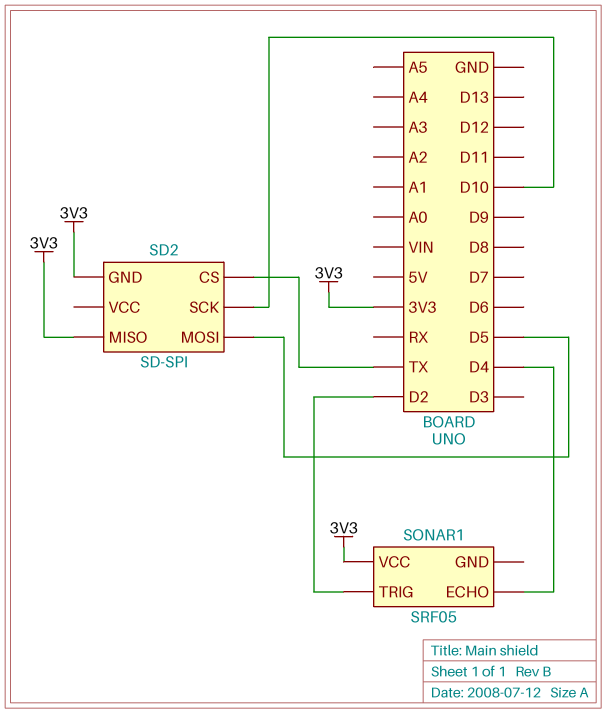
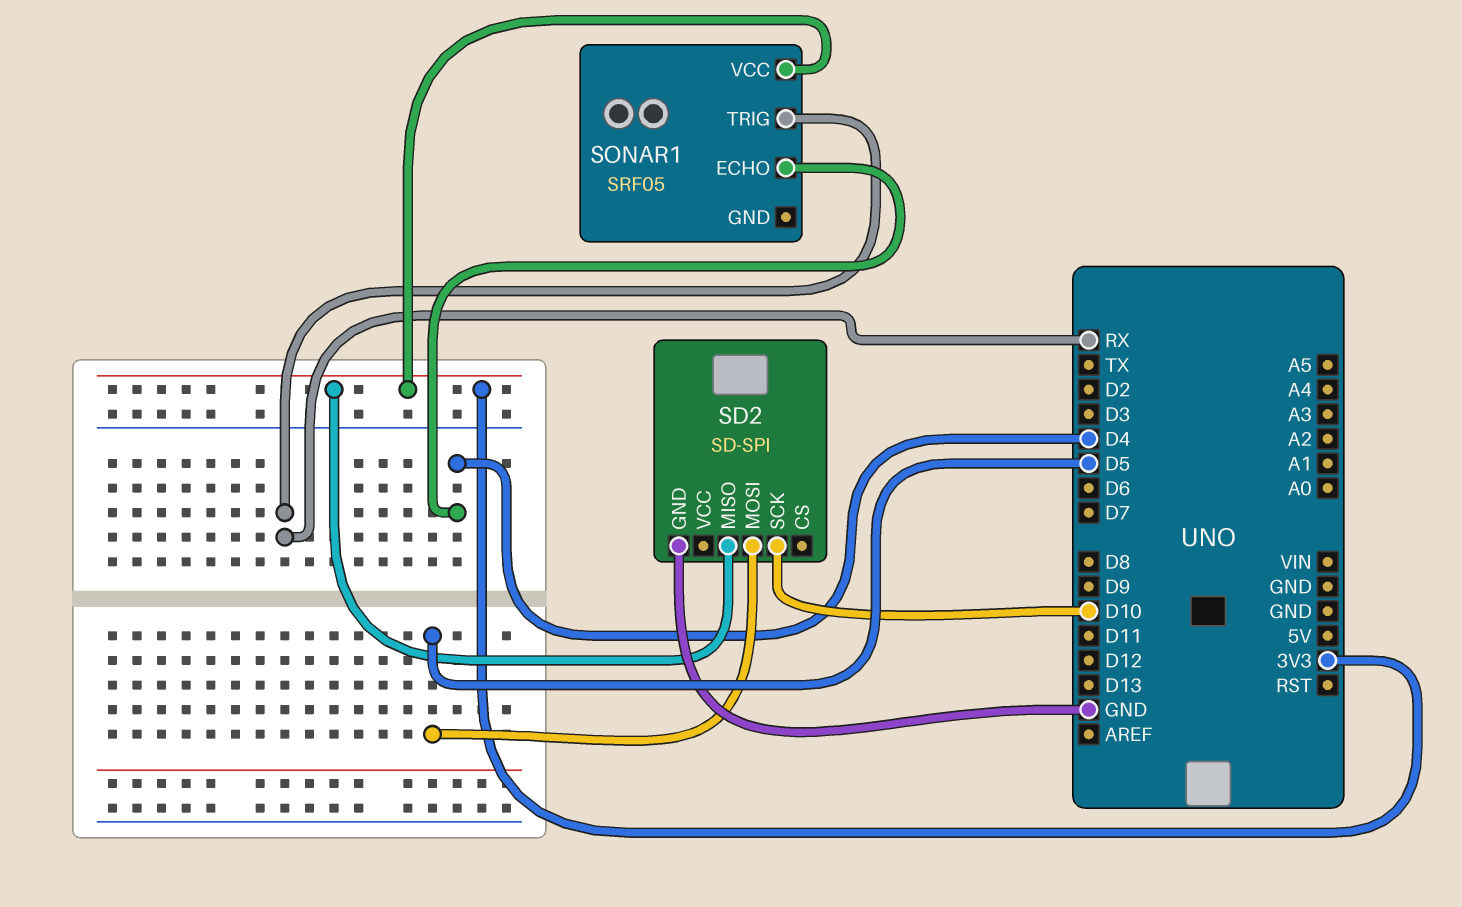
SD2 pin CS: TX -> none
SD2 pin GND: 3V3 -> GND
SONAR1 pin TRIG: D2 -> RX

